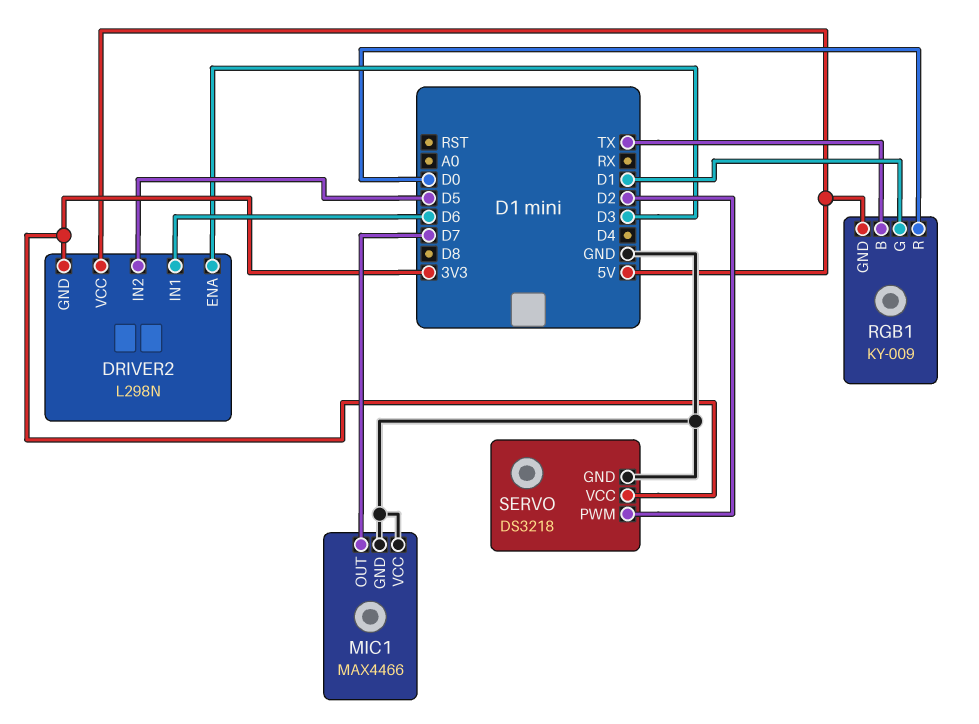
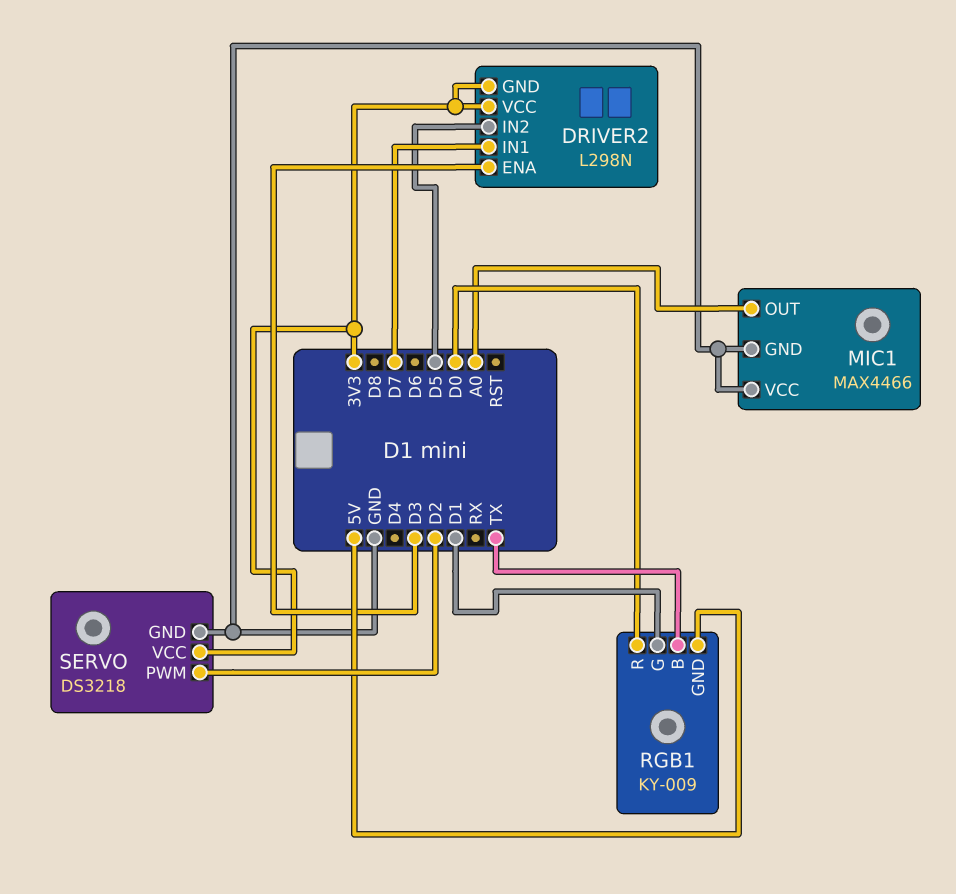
DRIVER2 pin IN1: D6 -> D7
DRIVER2 pin VCC: 5V -> 3V3
MIC1 pin OUT: D7 -> A0

